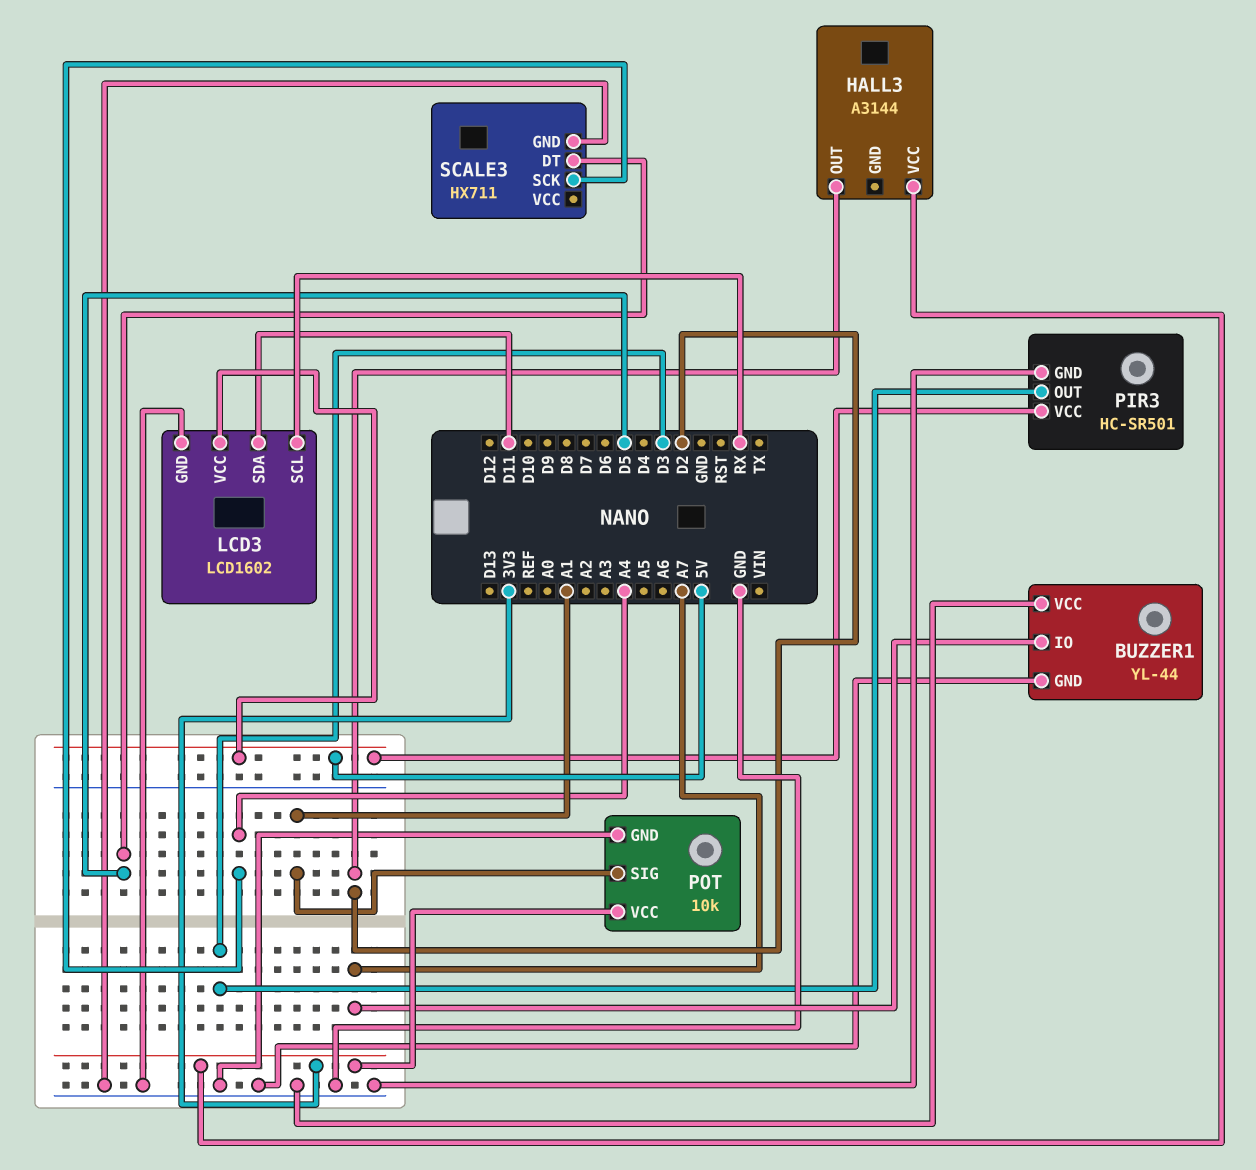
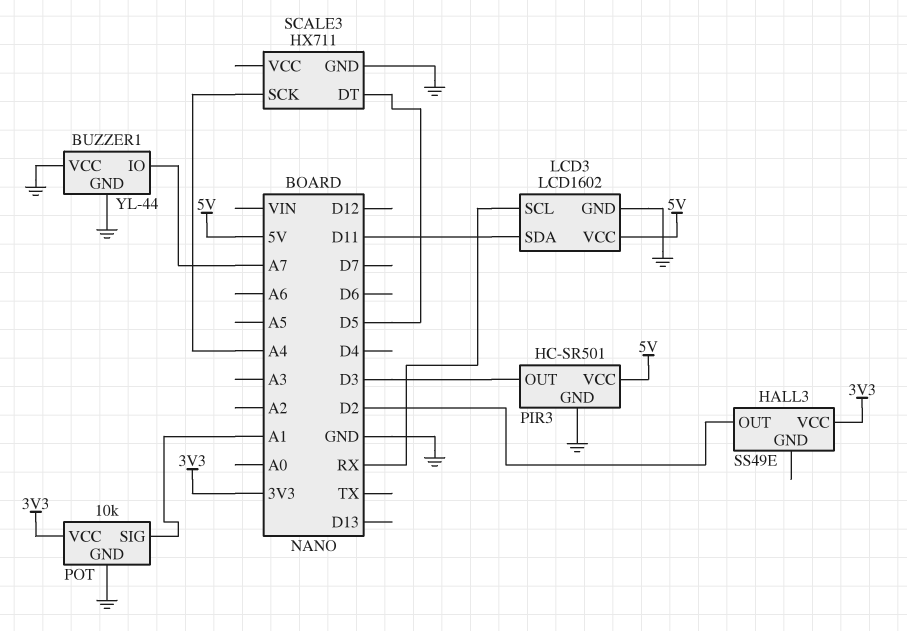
HALL3: A3144 -> SS49E

